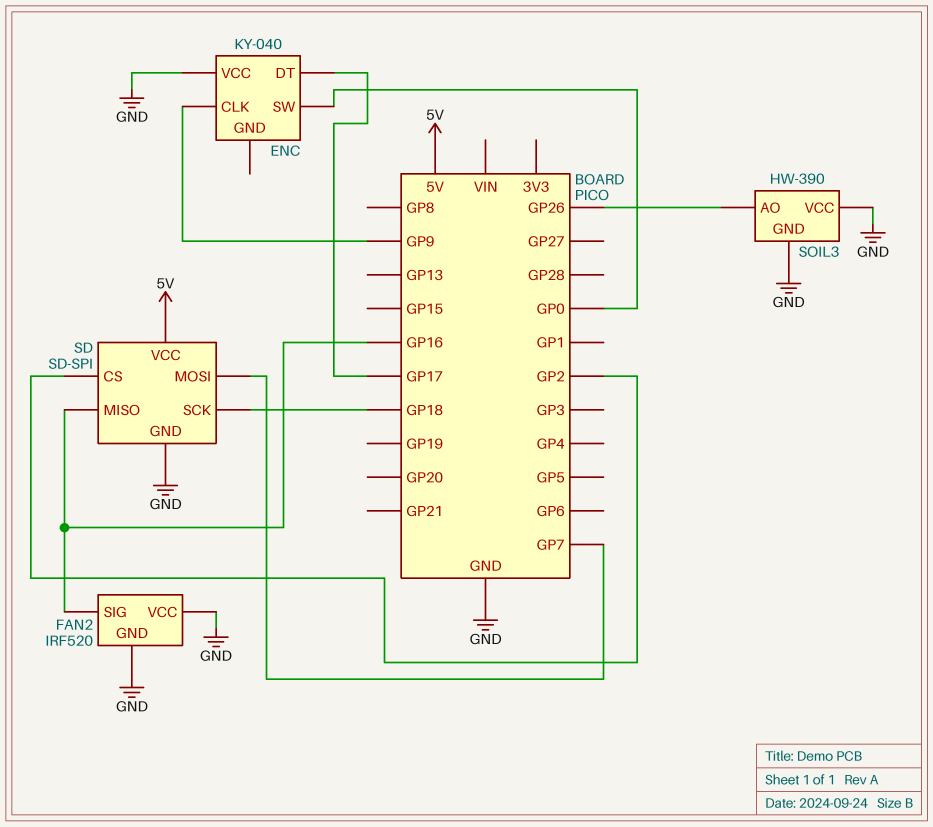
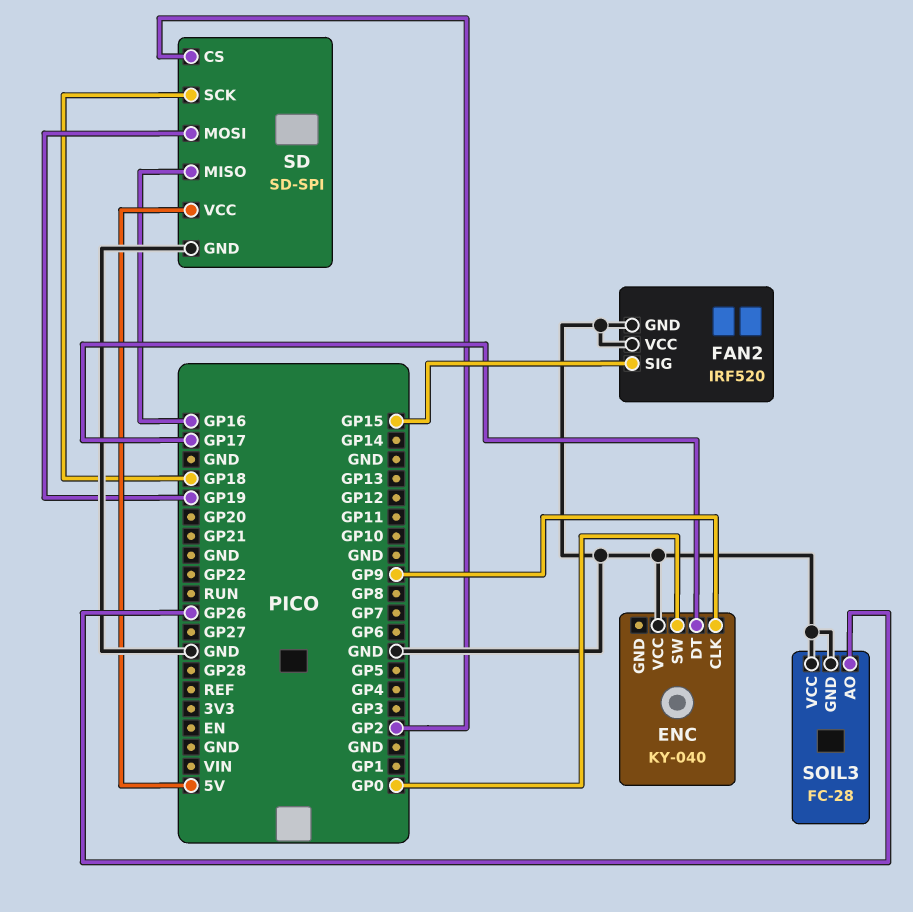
FAN2 pin SIG: GP16 -> GP15
SD pin MOSI: GP7 -> GP19
SOIL3: HW-390 -> FC-28

